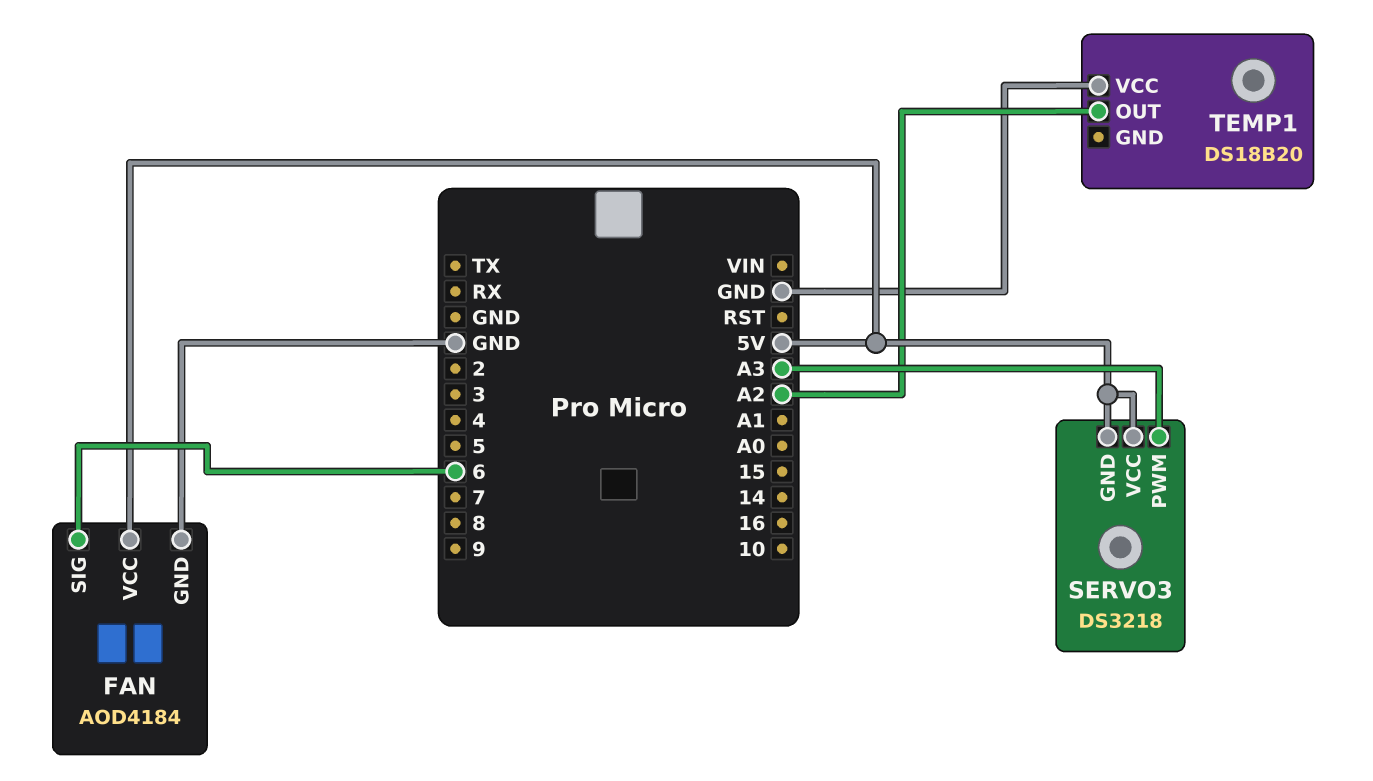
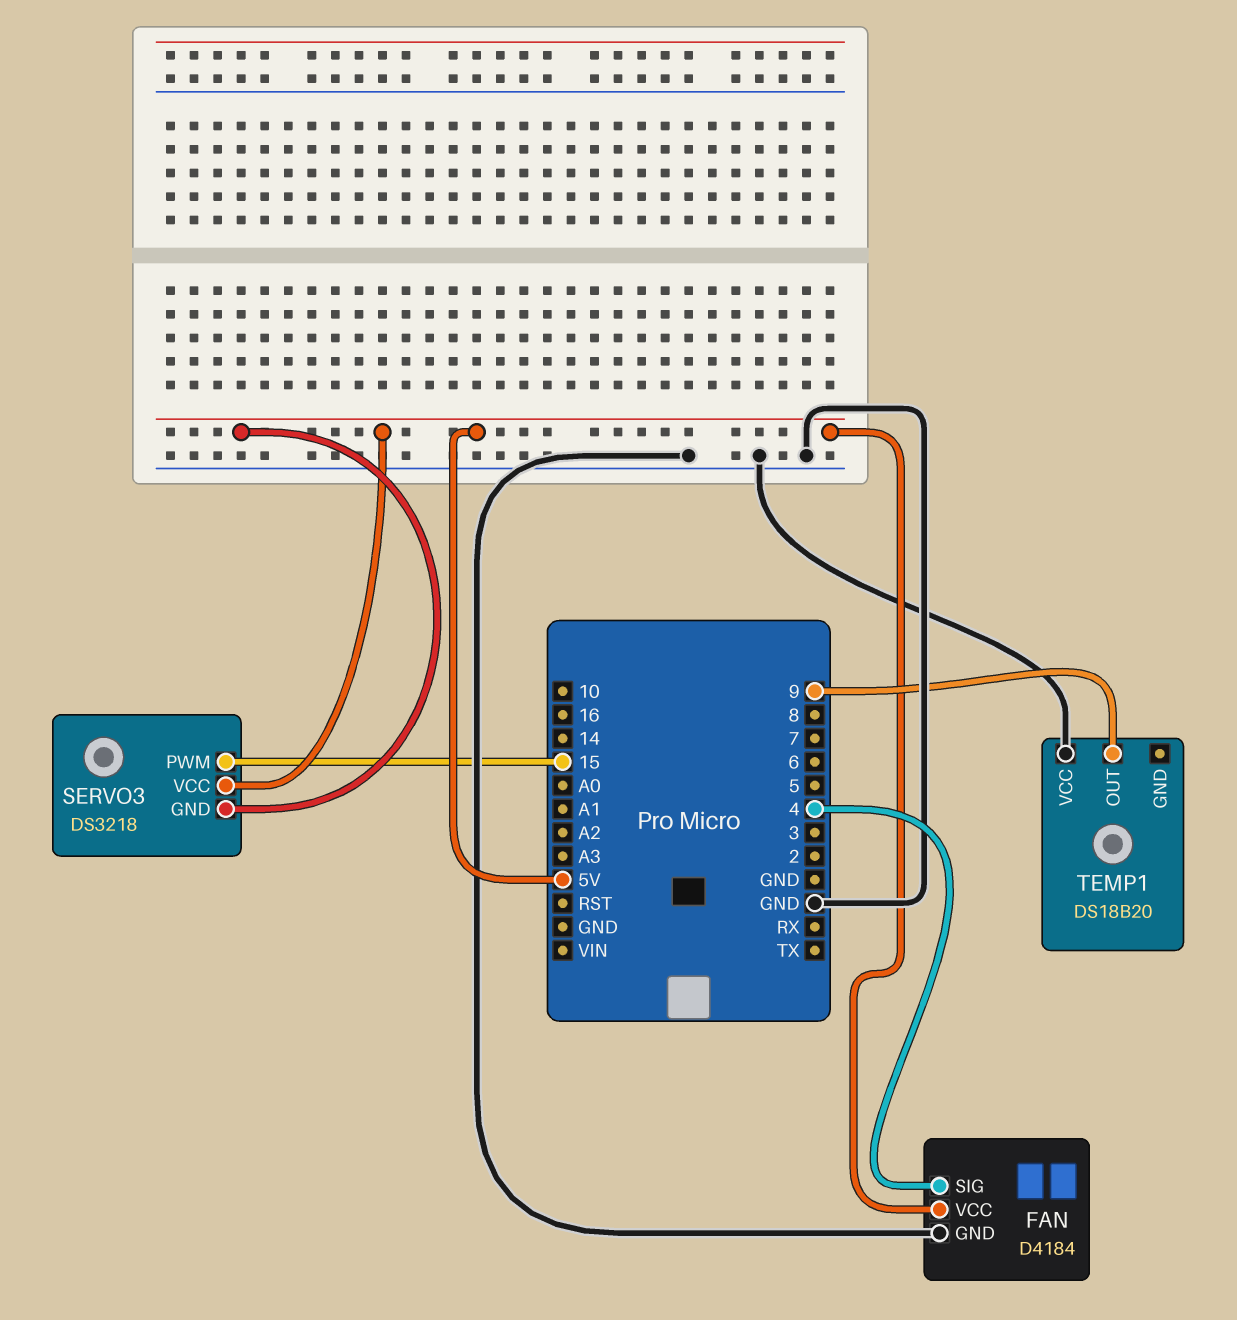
FAN: AOD4184 -> D4184
FAN pin SIG: 6 -> 4
SERVO3 pin PWM: A3 -> 15
TEMP1 pin OUT: A2 -> 9

